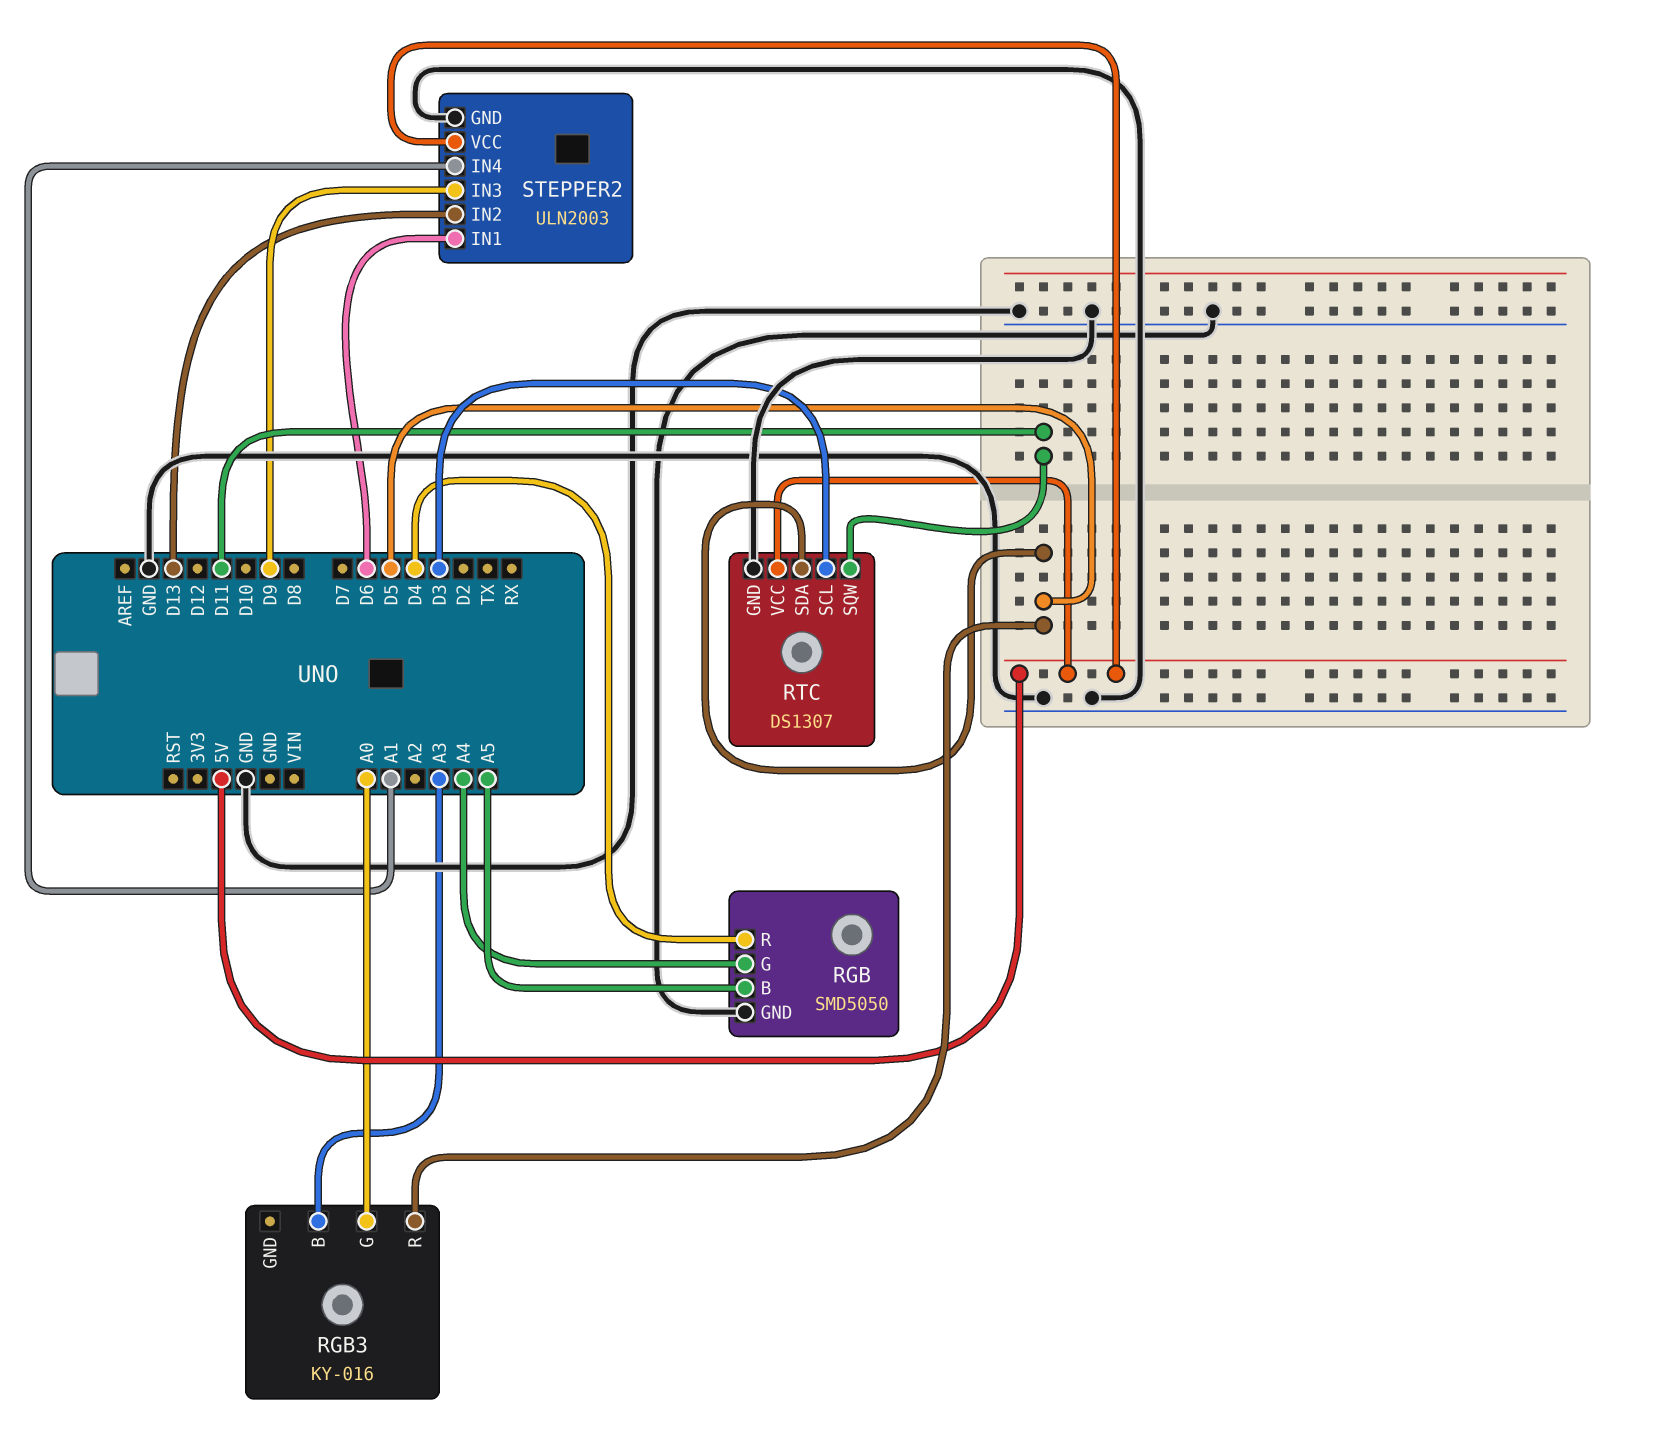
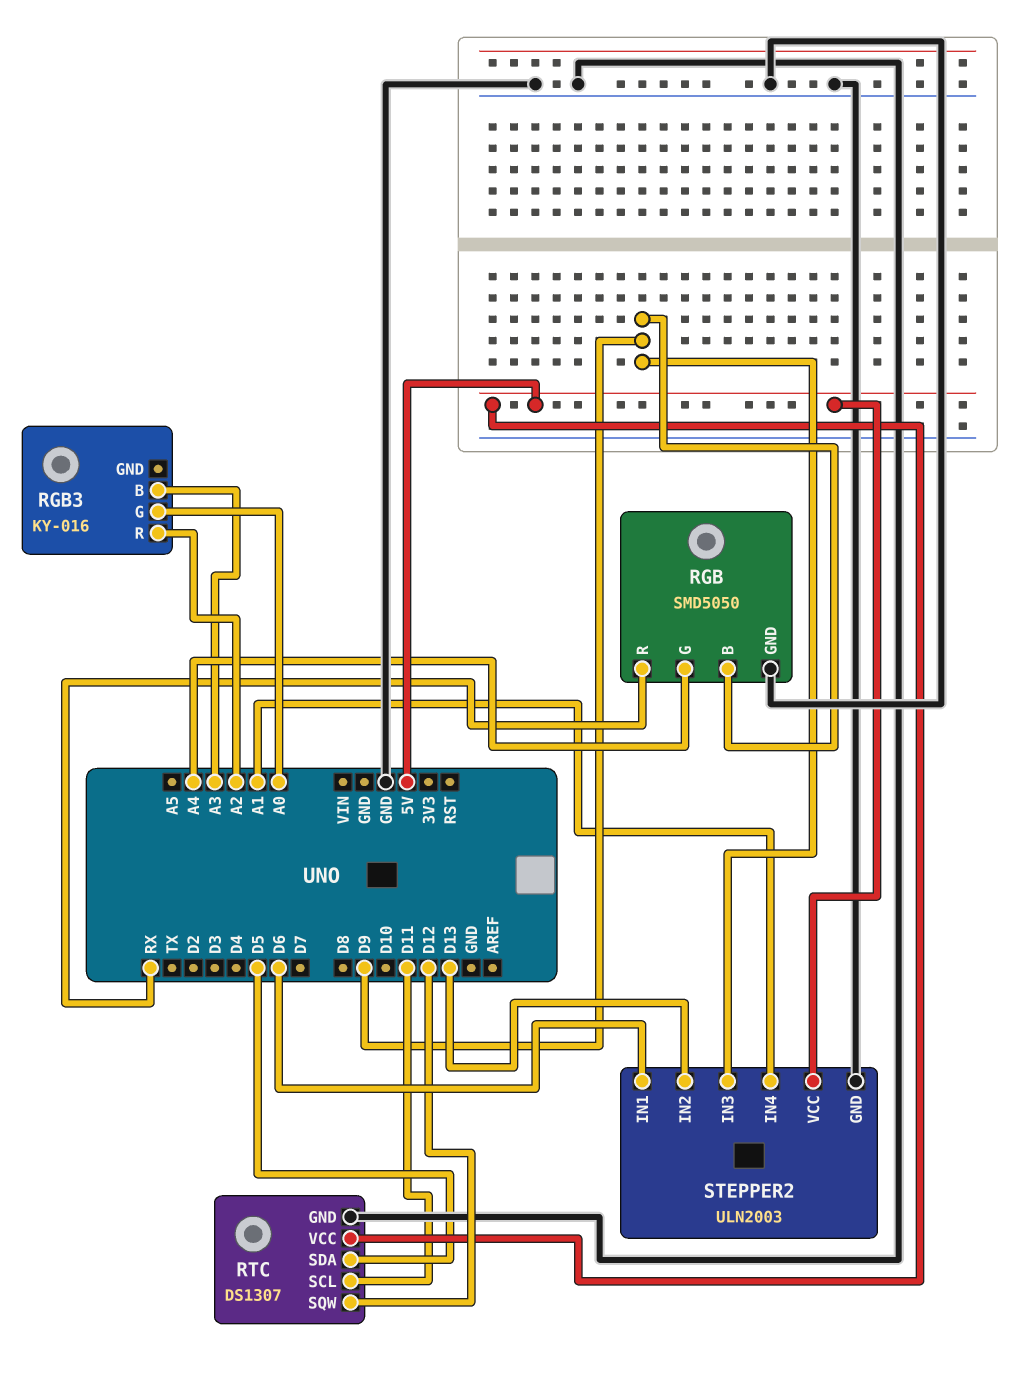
RGB pin B: A5 -> D9
RGB pin R: D4 -> RX
RGB3 pin R: D5 -> A2
RTC pin SCL: D3 -> D11
RTC pin SQW: D11 -> D12

